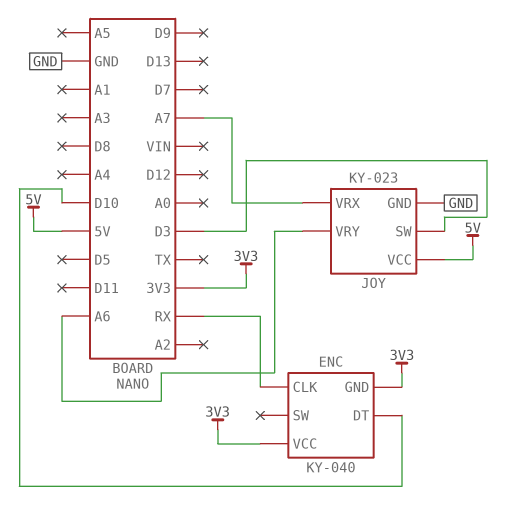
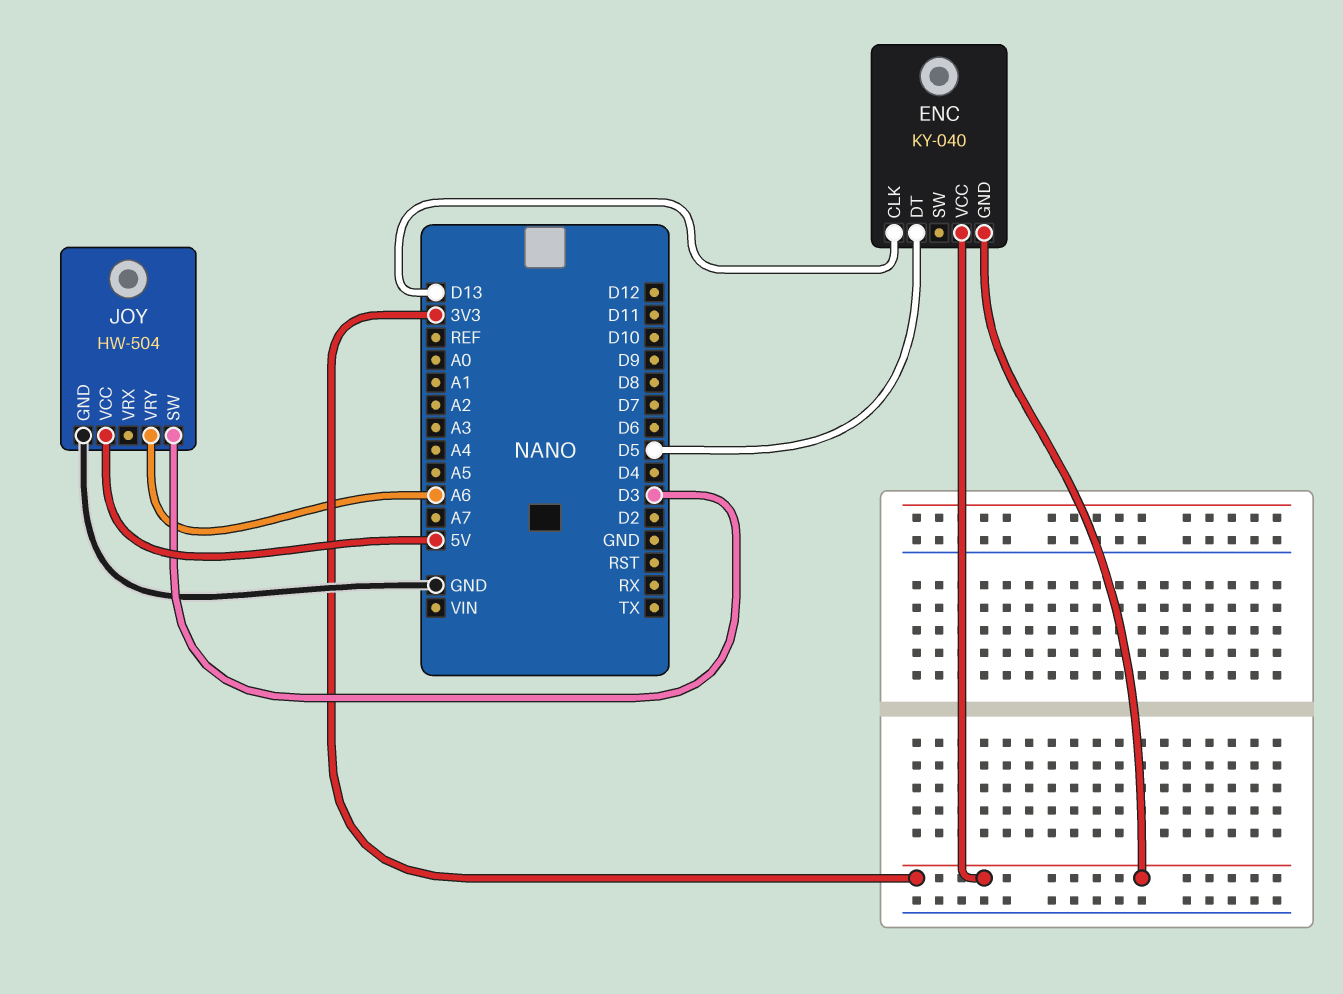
ENC pin CLK: RX -> D13
ENC pin DT: D10 -> D5
JOY: KY-023 -> HW-504
JOY pin VRX: A7 -> none

